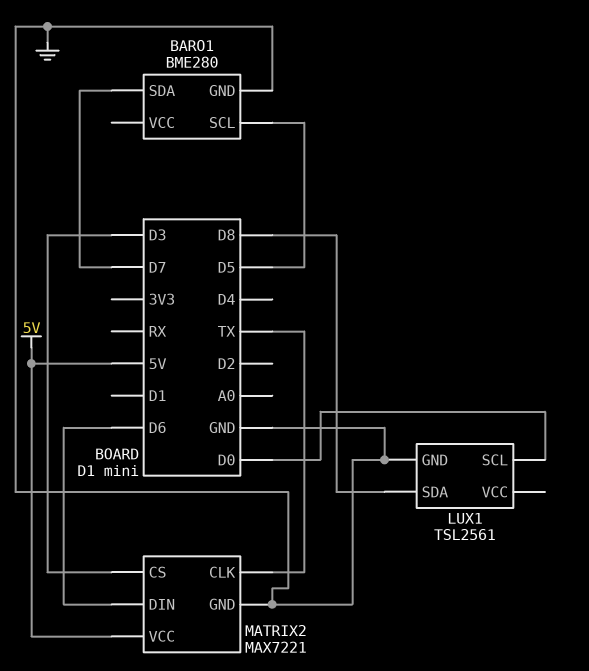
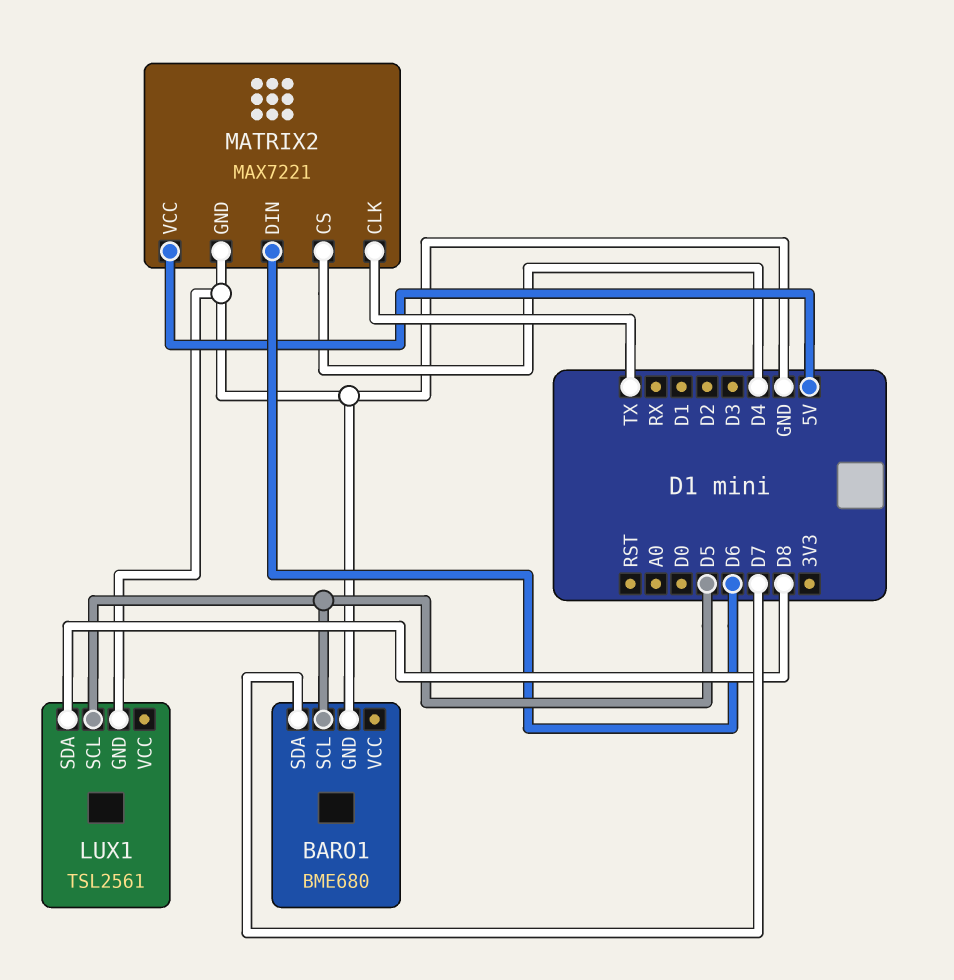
BARO1: BME280 -> BME680
LUX1 pin SCL: D0 -> D5
MATRIX2 pin CS: D3 -> D4

